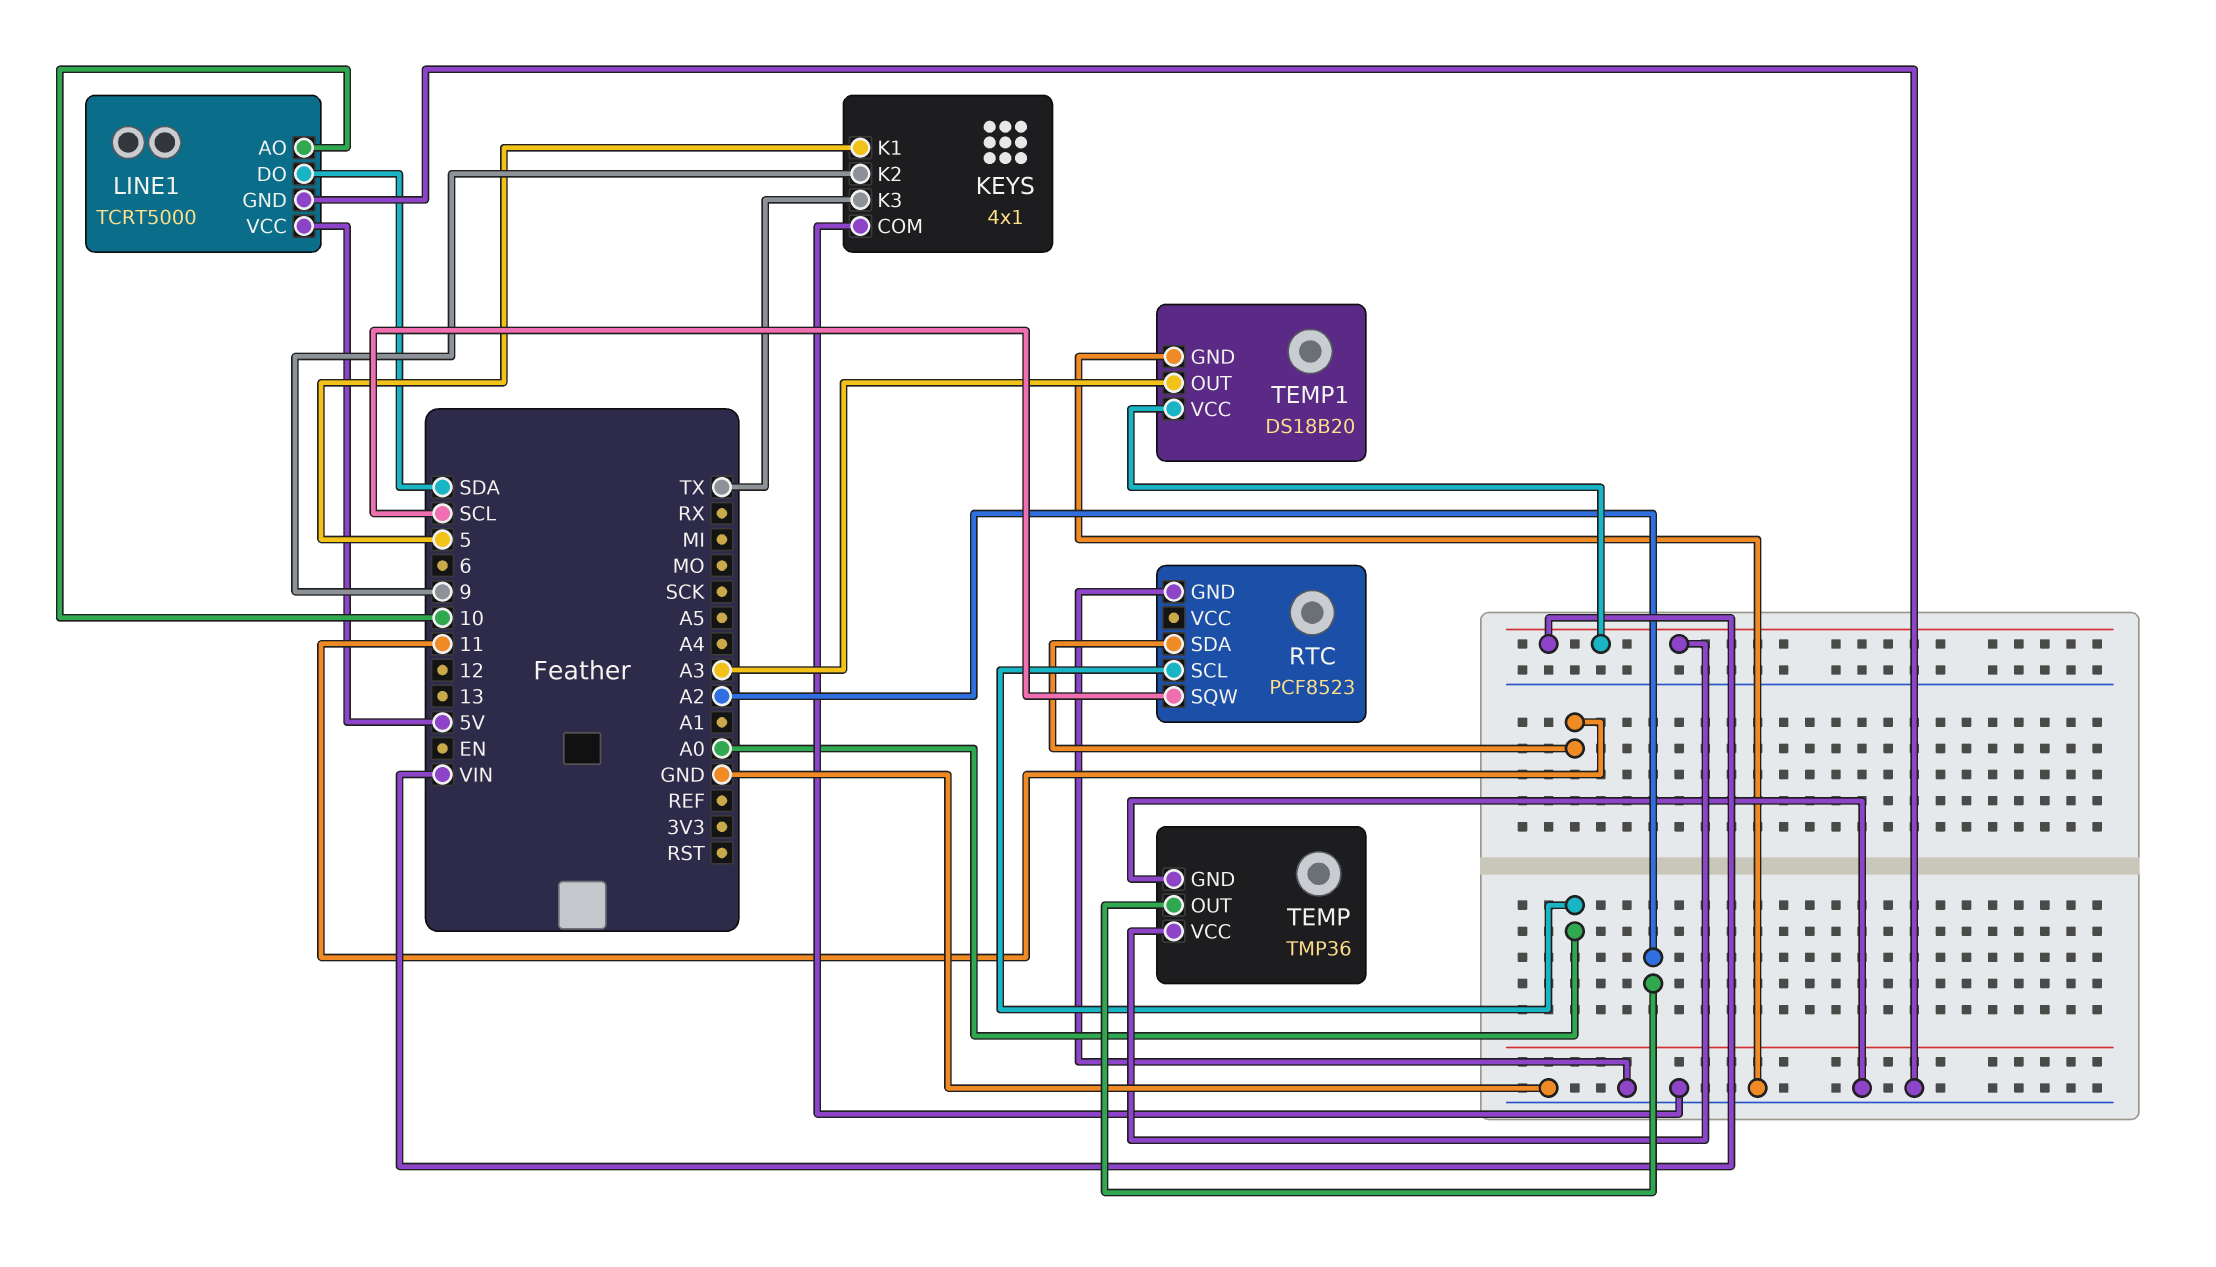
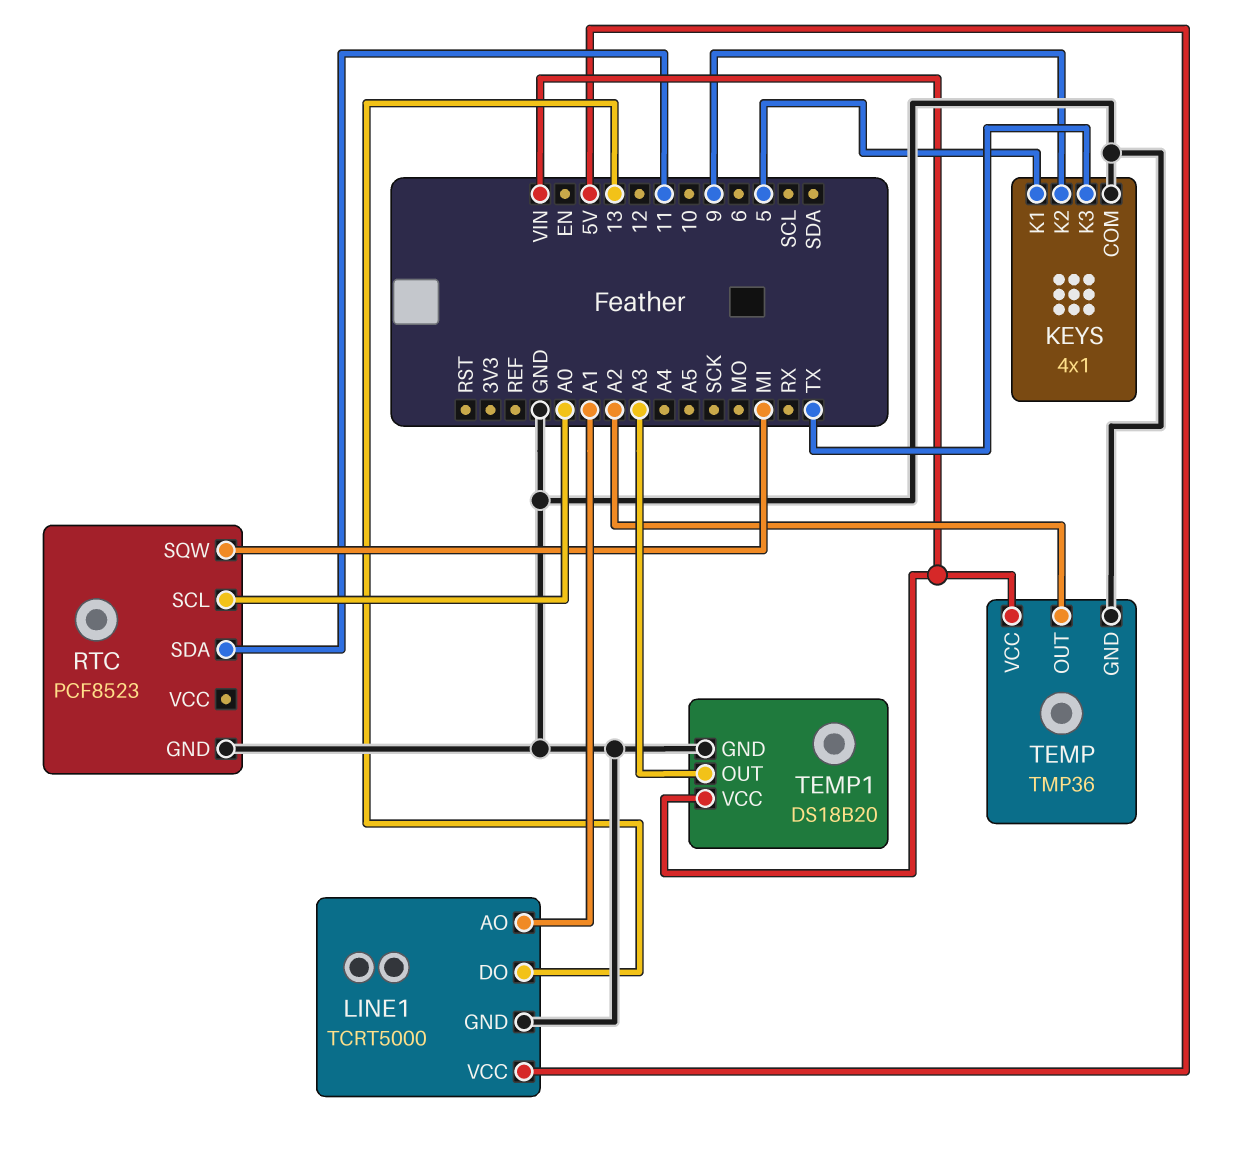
LINE1 pin AO: 10 -> A1
LINE1 pin DO: SDA -> 13
RTC pin SQW: SCL -> MI

